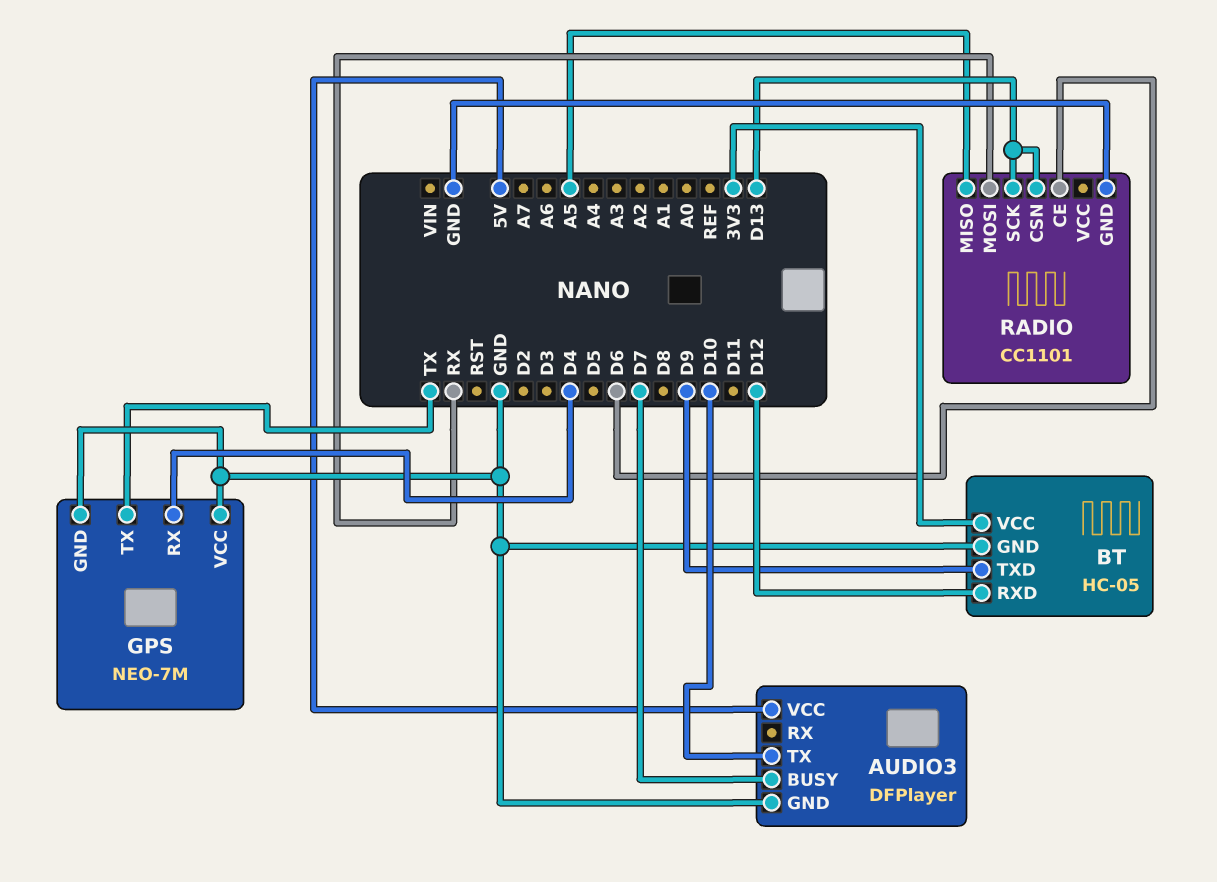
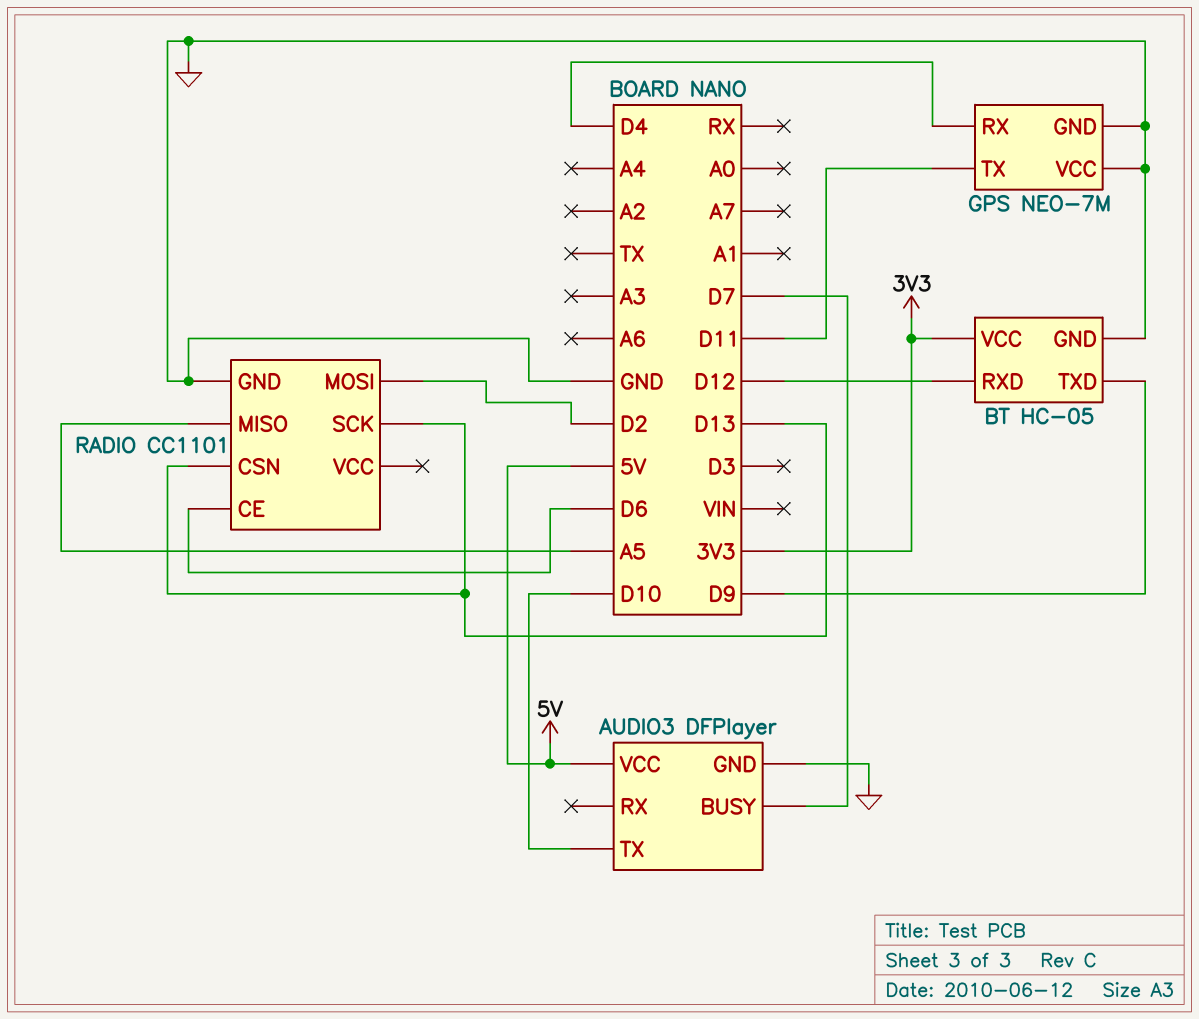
GPS pin TX: TX -> D11
RADIO pin MOSI: RX -> D2

